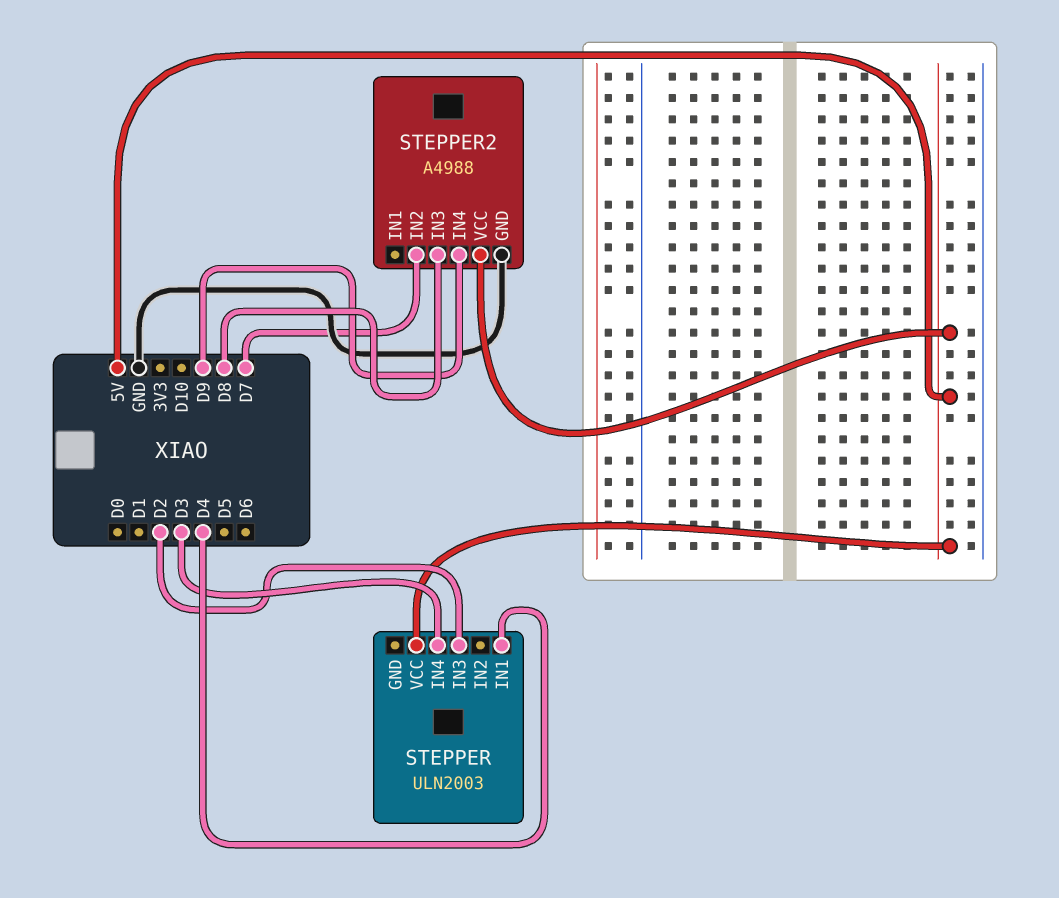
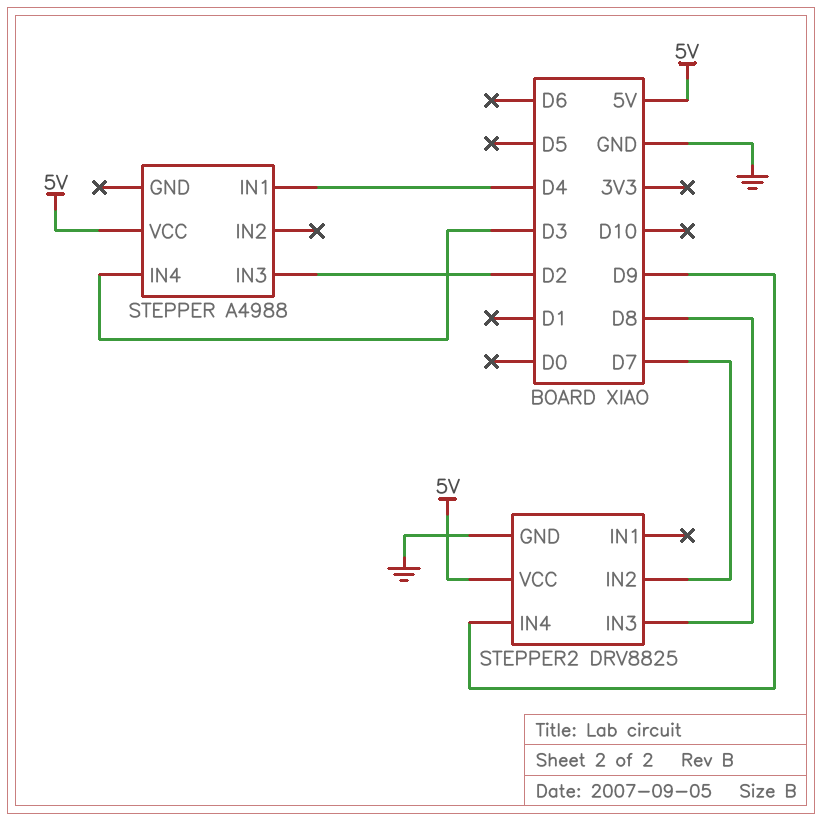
STEPPER: ULN2003 -> A4988
STEPPER2: A4988 -> DRV8825

